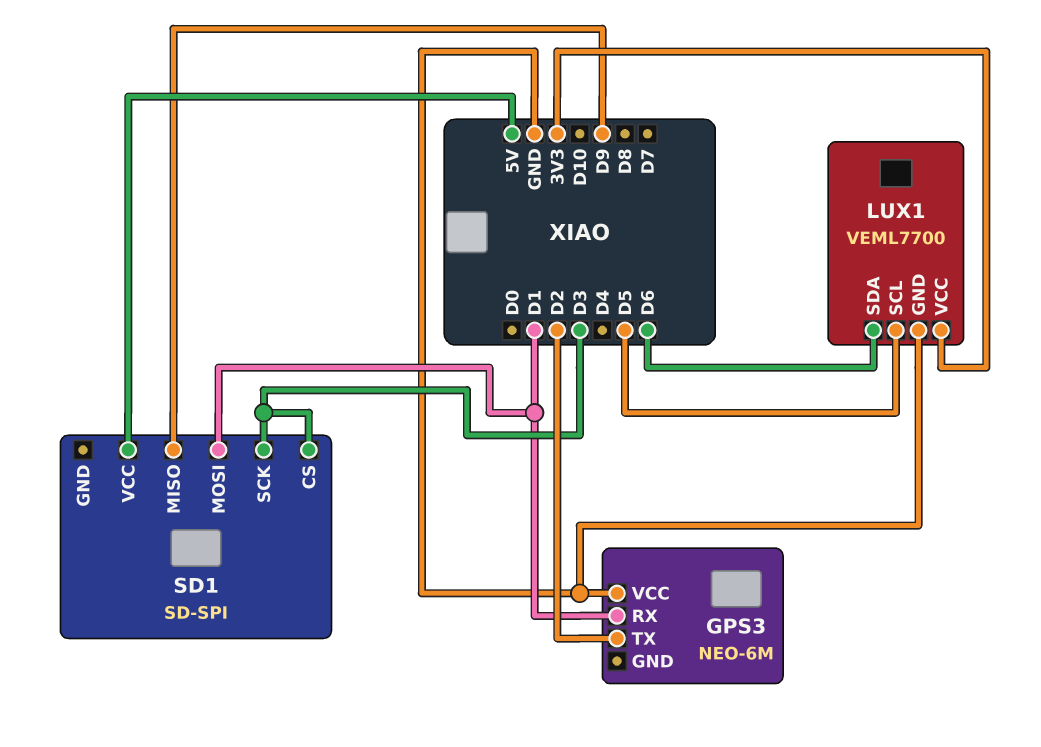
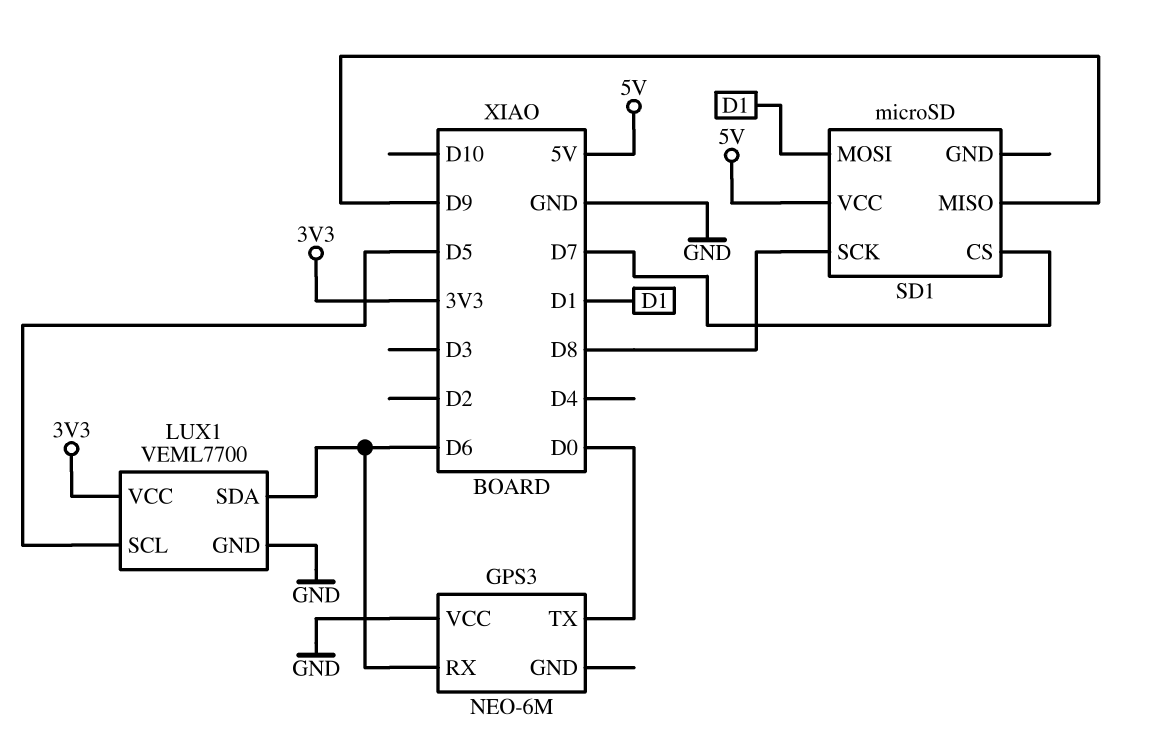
GPS3 pin RX: D1 -> D6
GPS3 pin TX: D2 -> D0
SD1: SD-SPI -> microSD
SD1 pin CS: D3 -> D7
SD1 pin SCK: D3 -> D8

